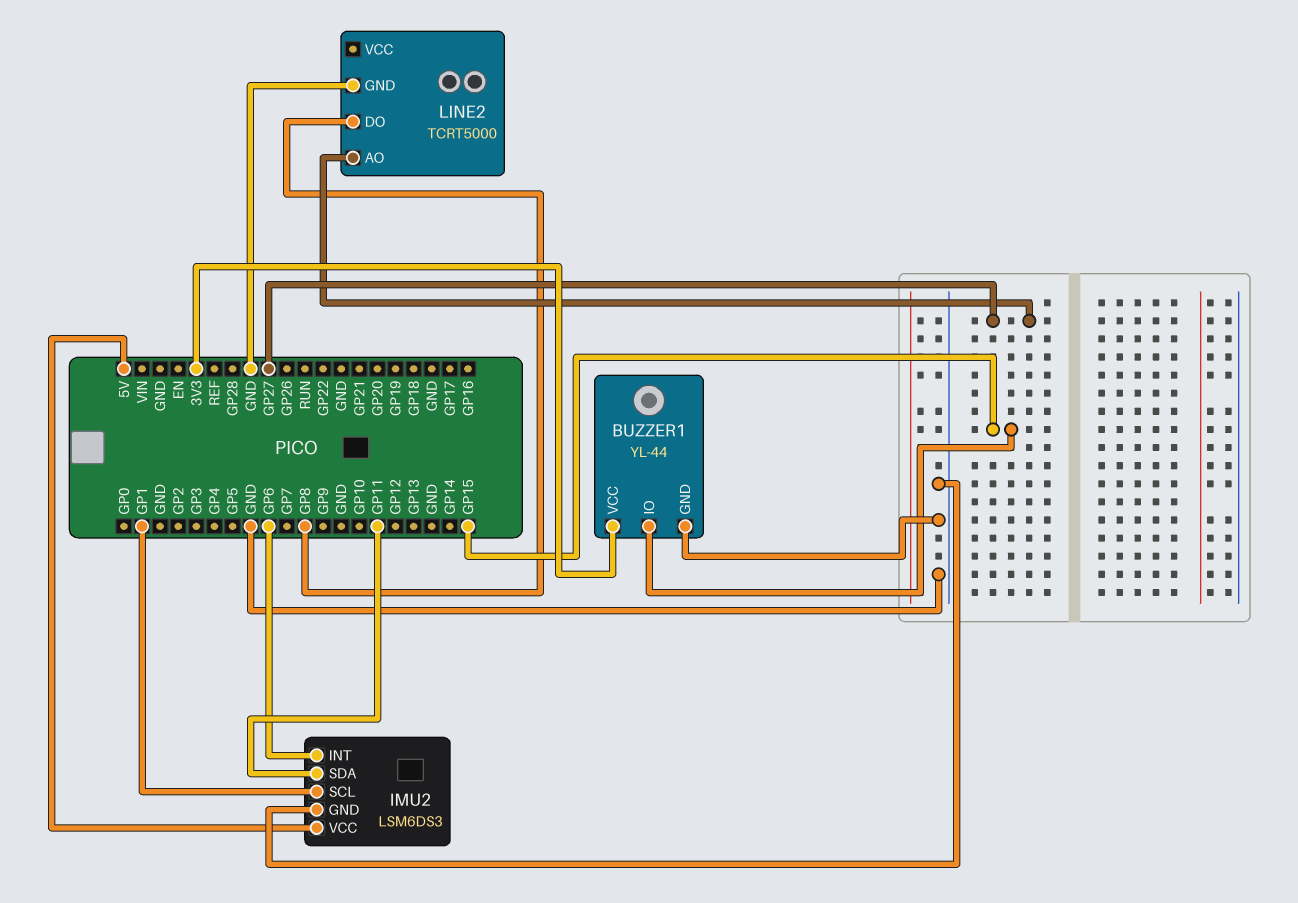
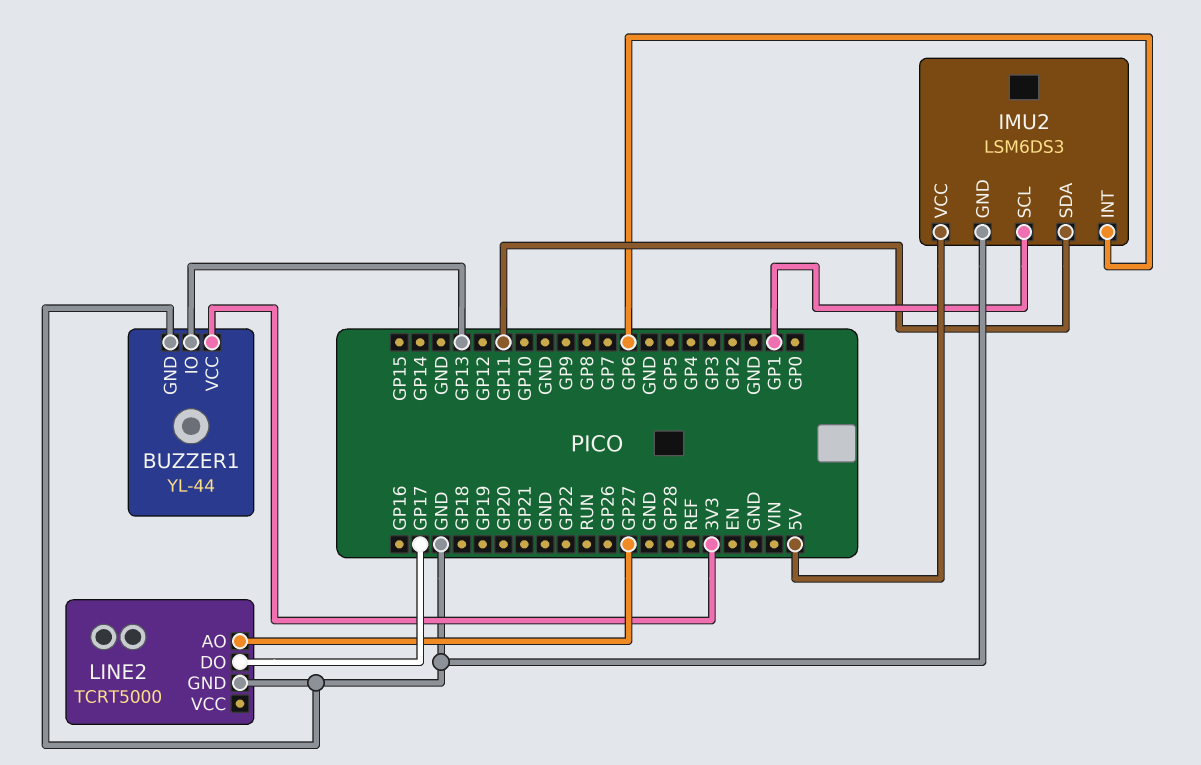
BUZZER1 pin IO: GP15 -> GP13
LINE2 pin DO: GP8 -> GP17

